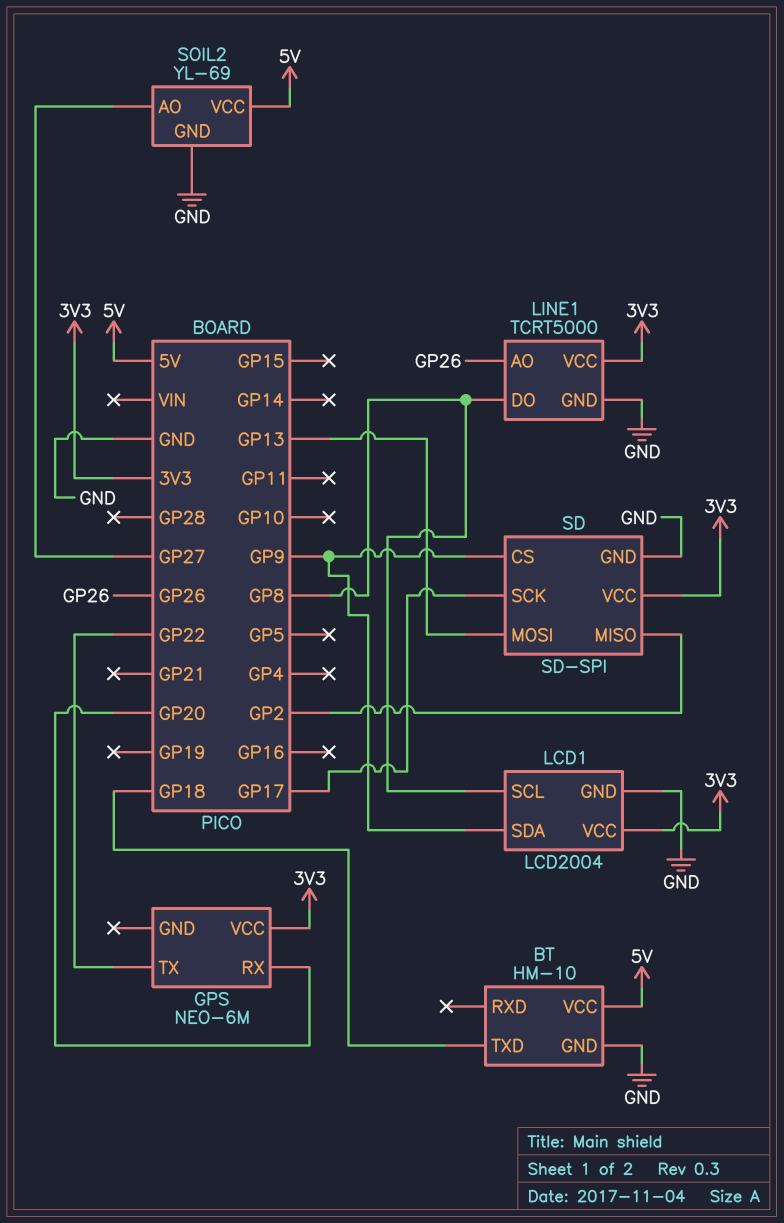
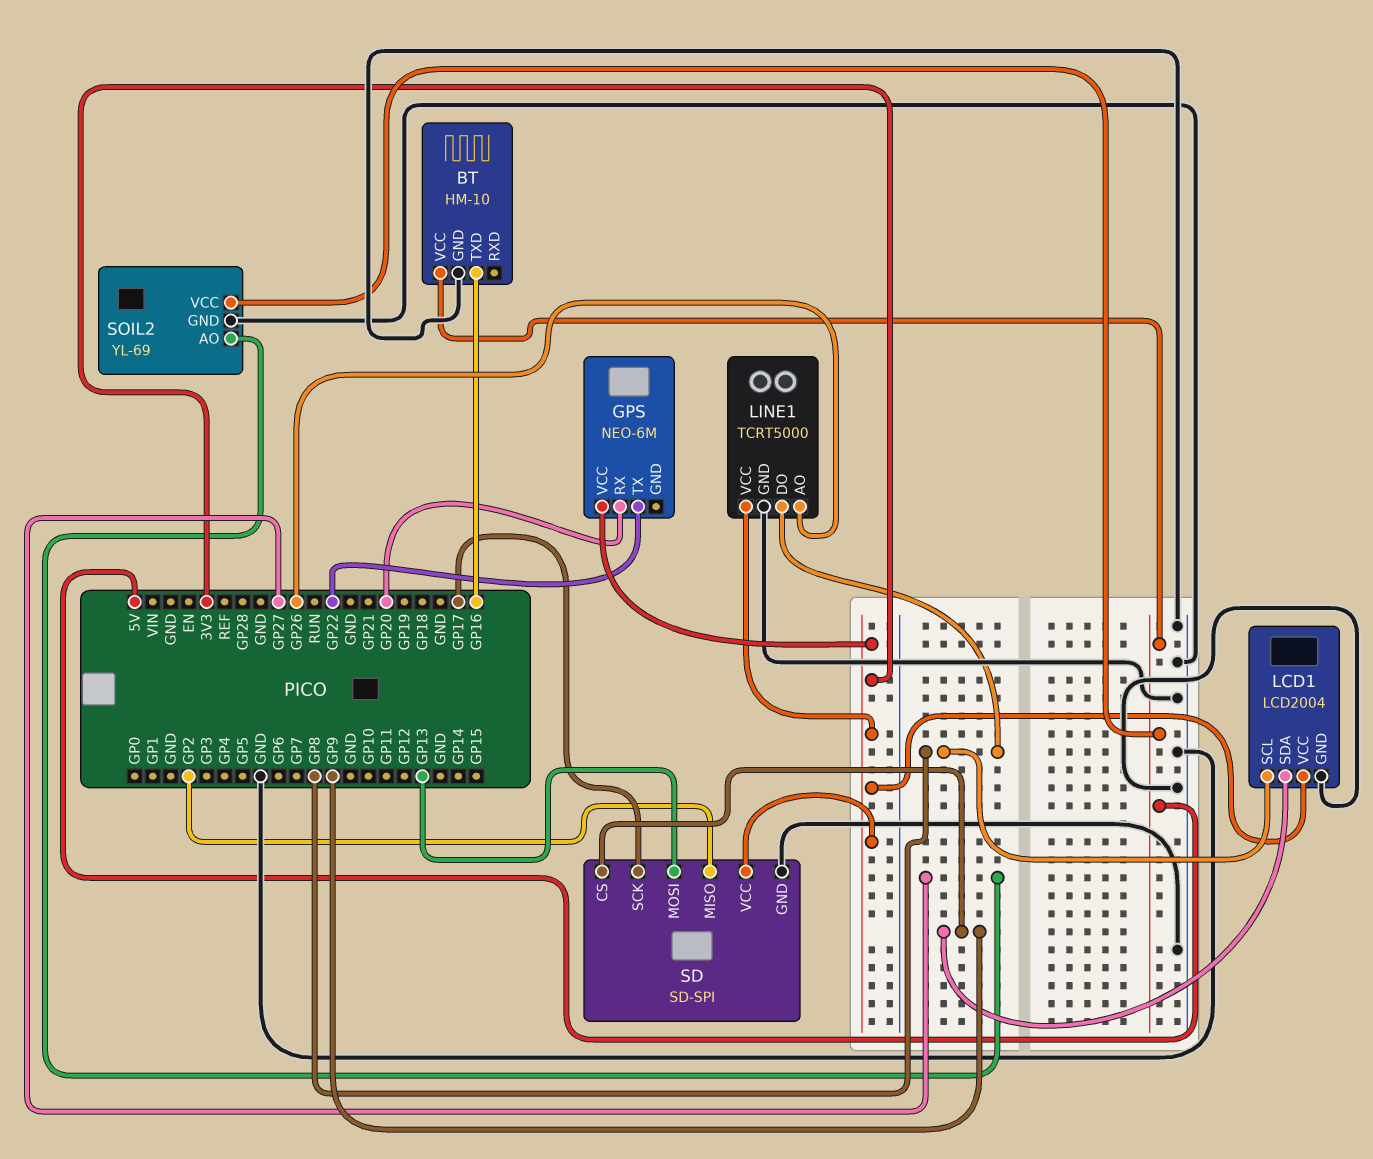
BT pin TXD: GP18 -> GP16

